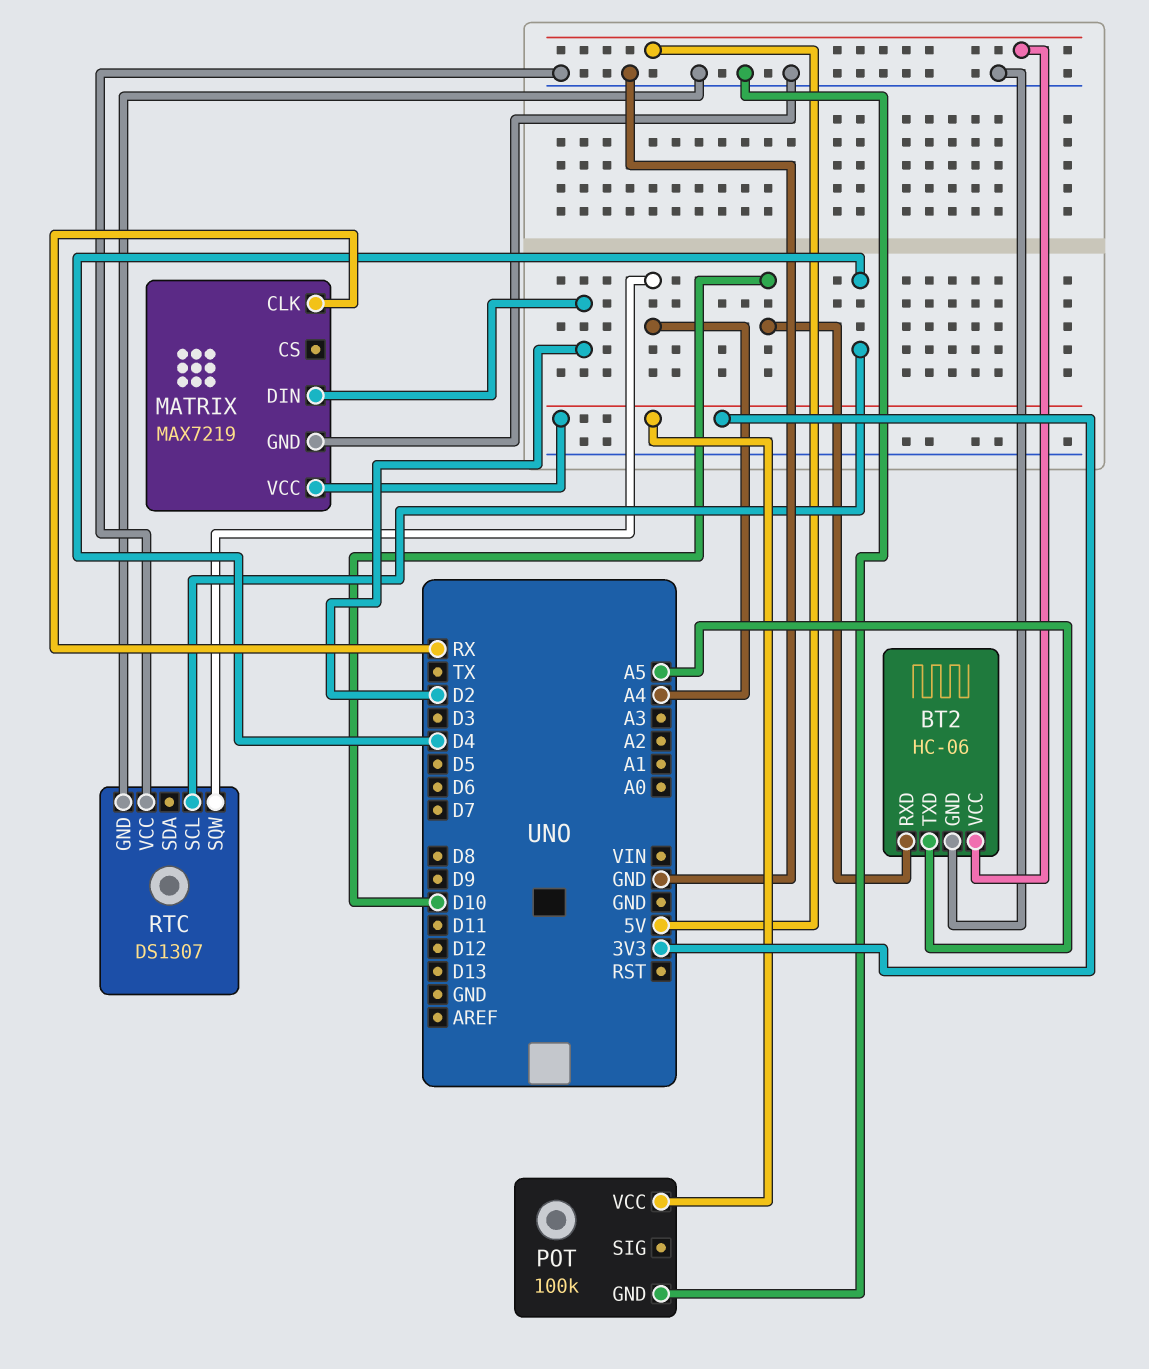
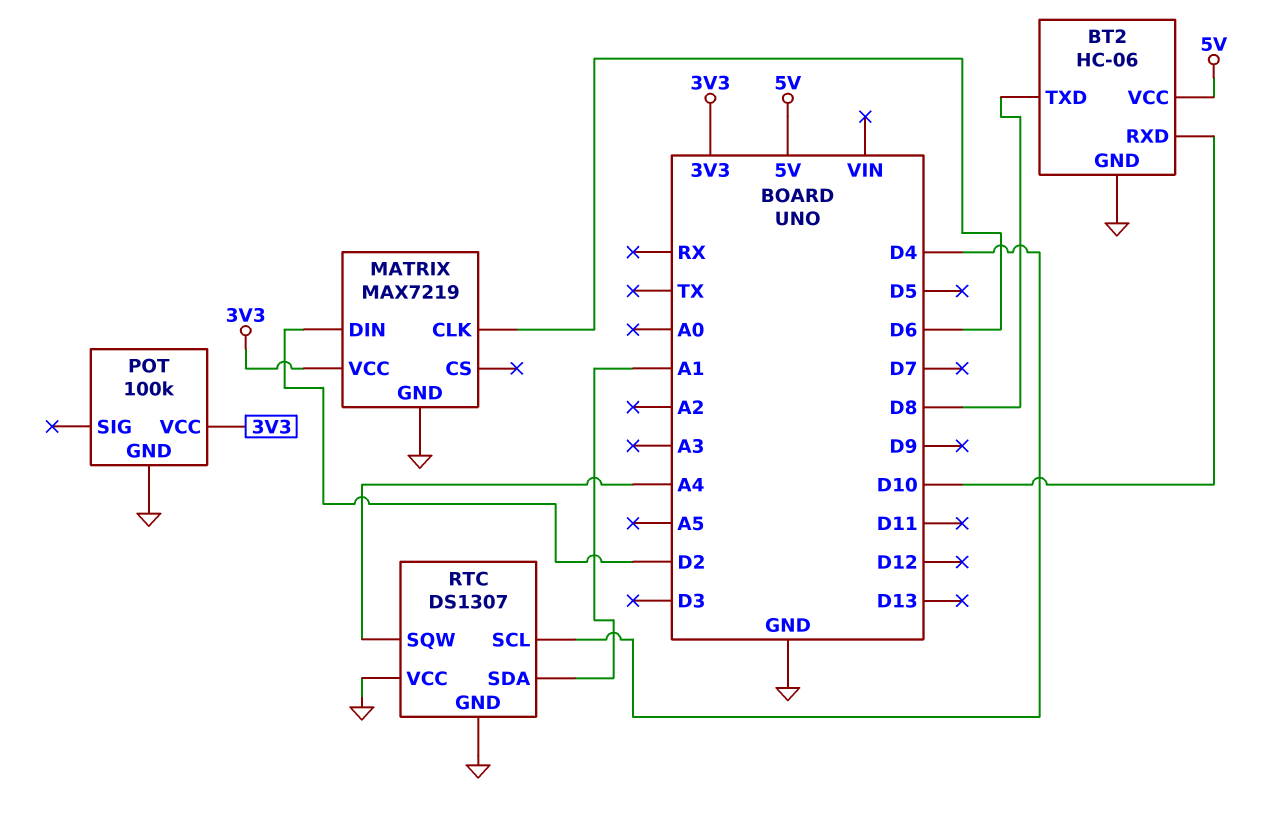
BT2 pin TXD: A5 -> D8
MATRIX pin CLK: RX -> D6
RTC pin SDA: none -> A1

